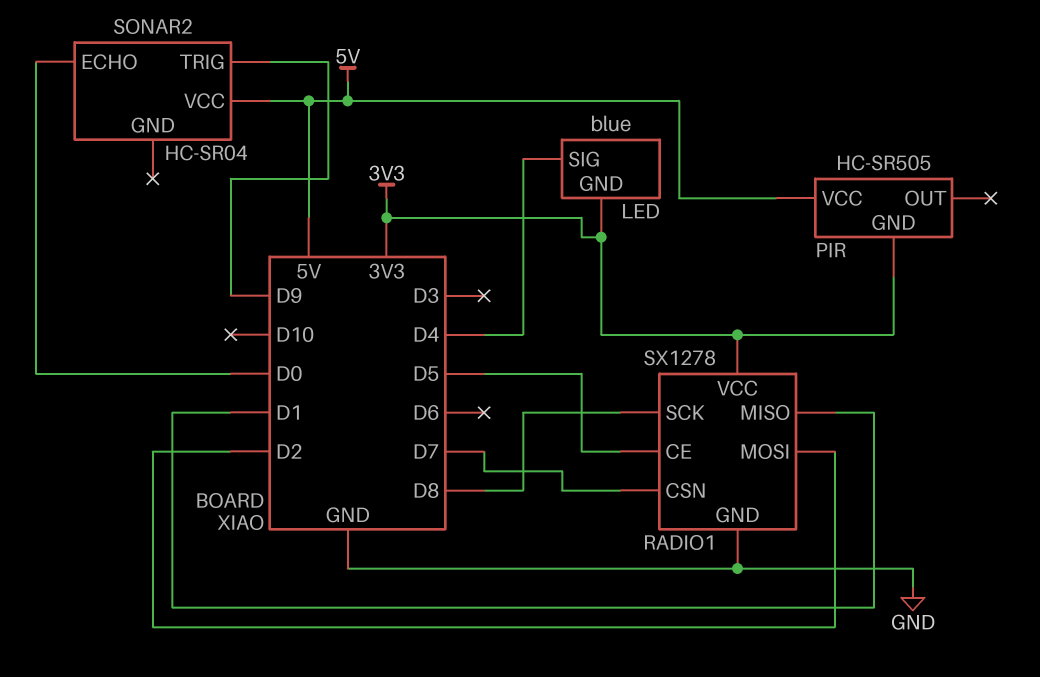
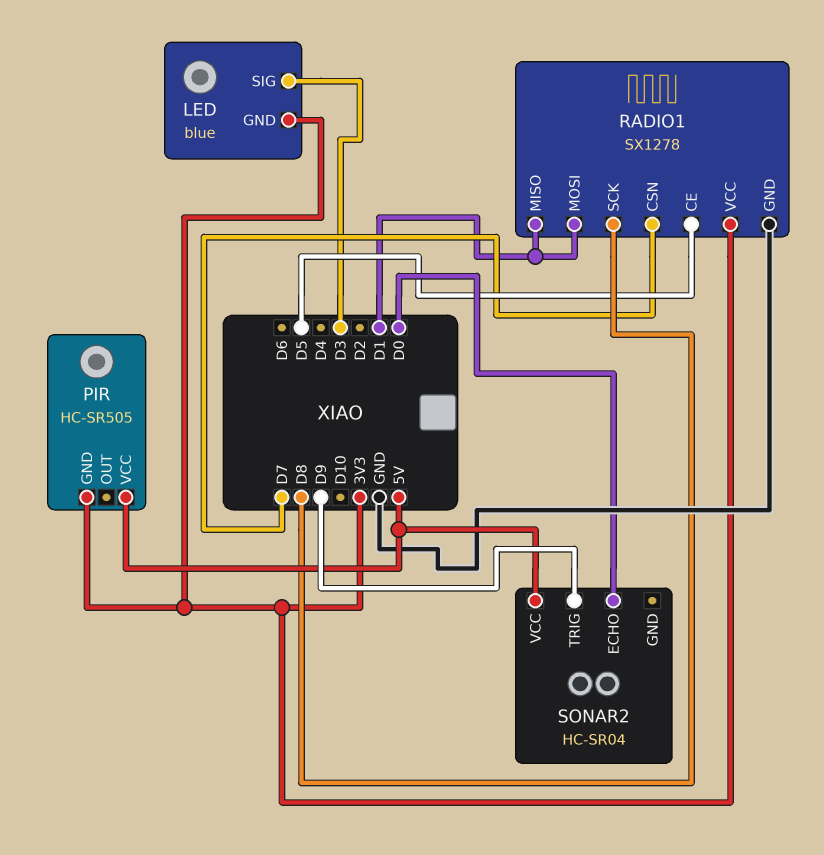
LED pin SIG: D4 -> D3
RADIO1 pin MOSI: D2 -> D1

